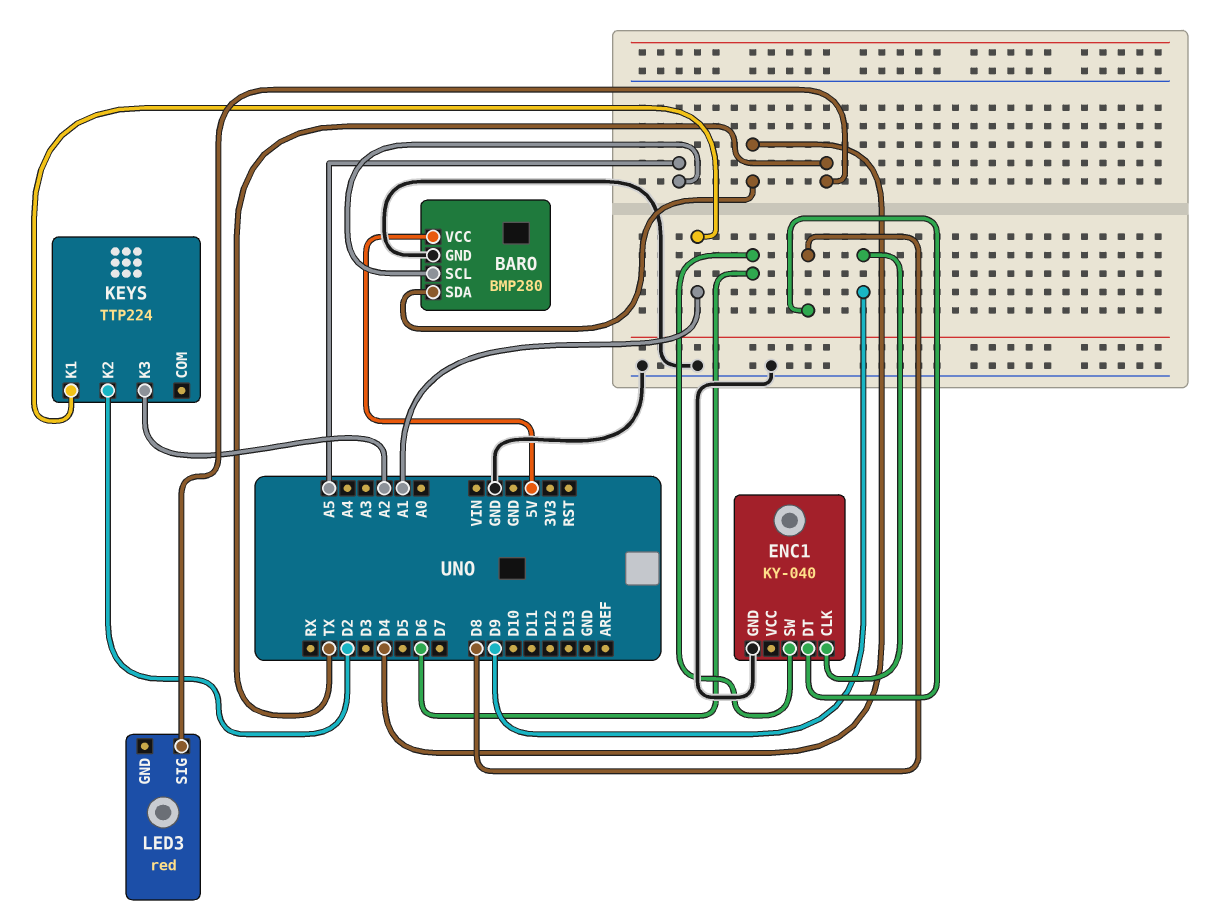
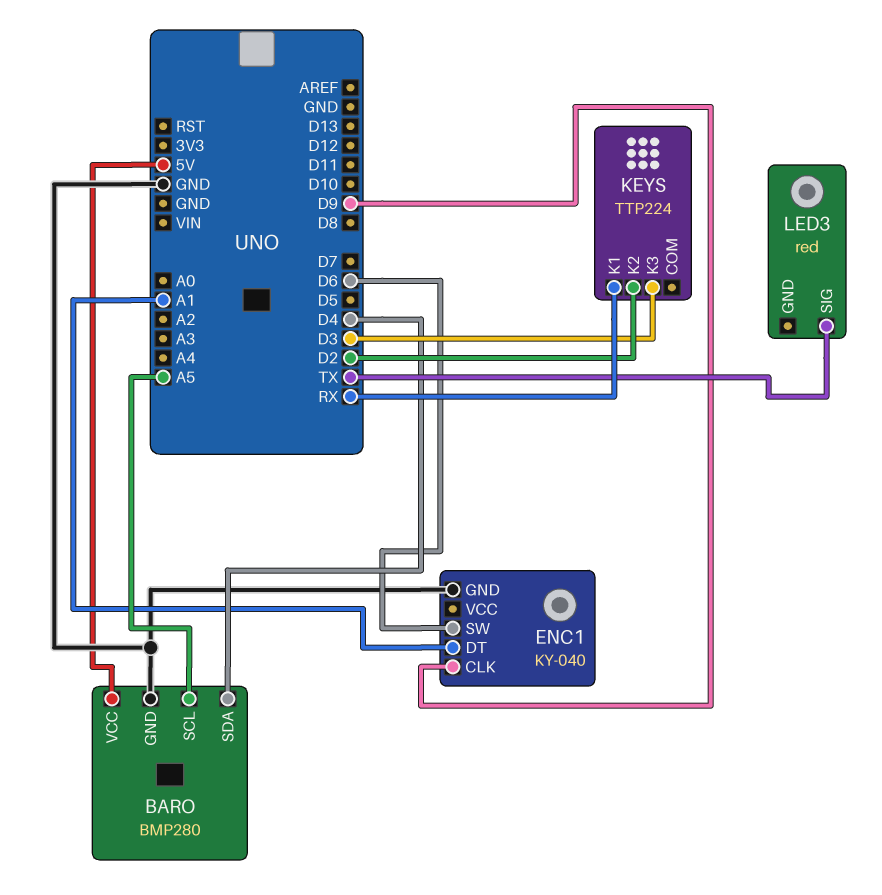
ENC1 pin DT: D8 -> A1
KEYS pin K1: A1 -> RX
KEYS pin K3: A2 -> D3

